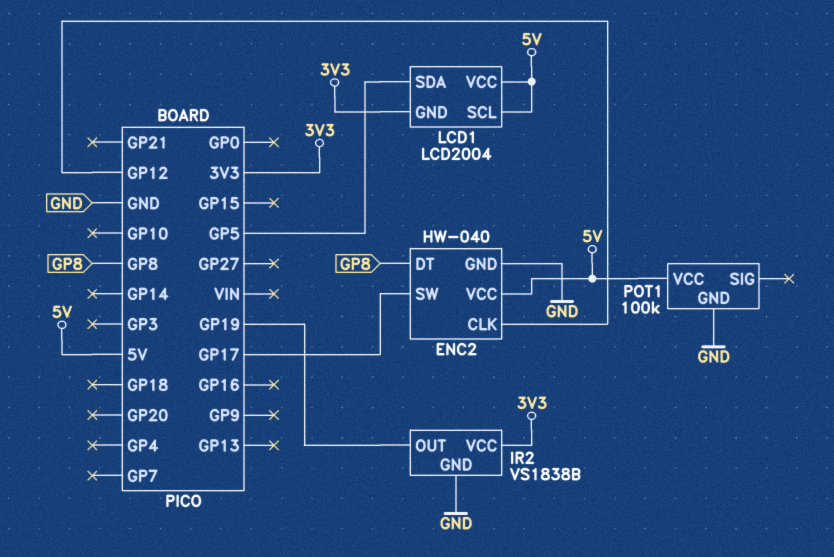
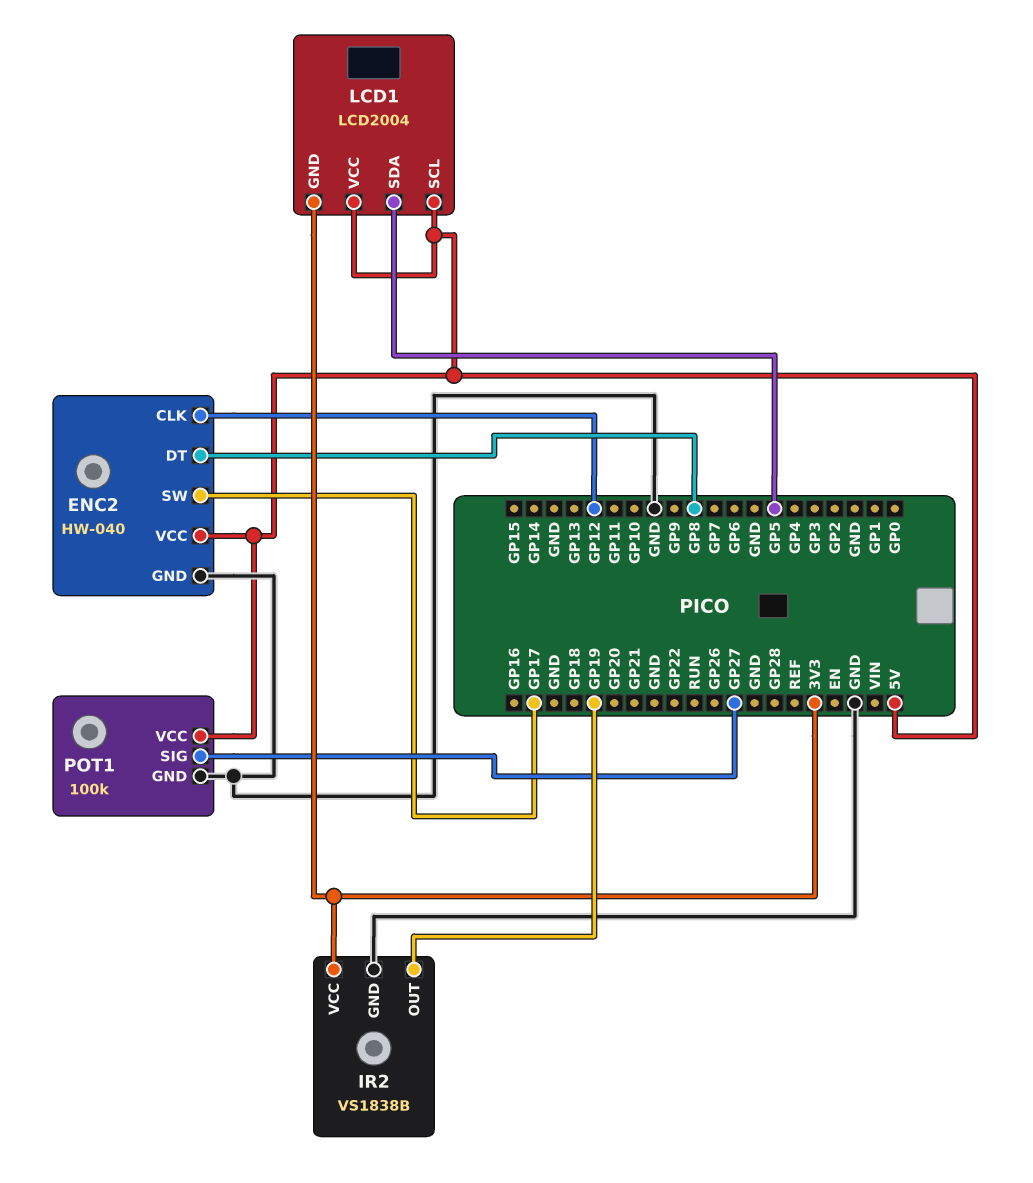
POT1 pin SIG: none -> GP27

